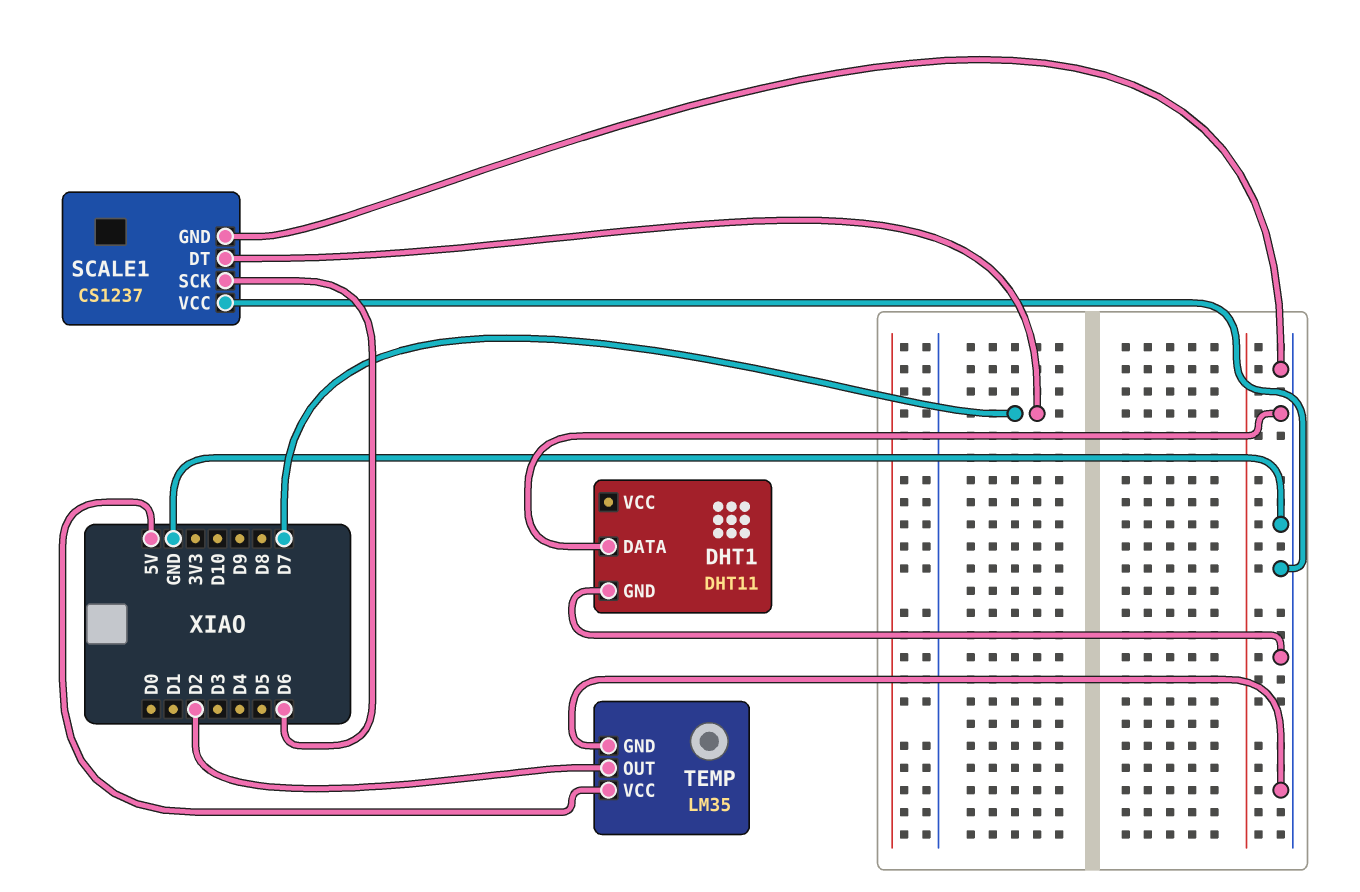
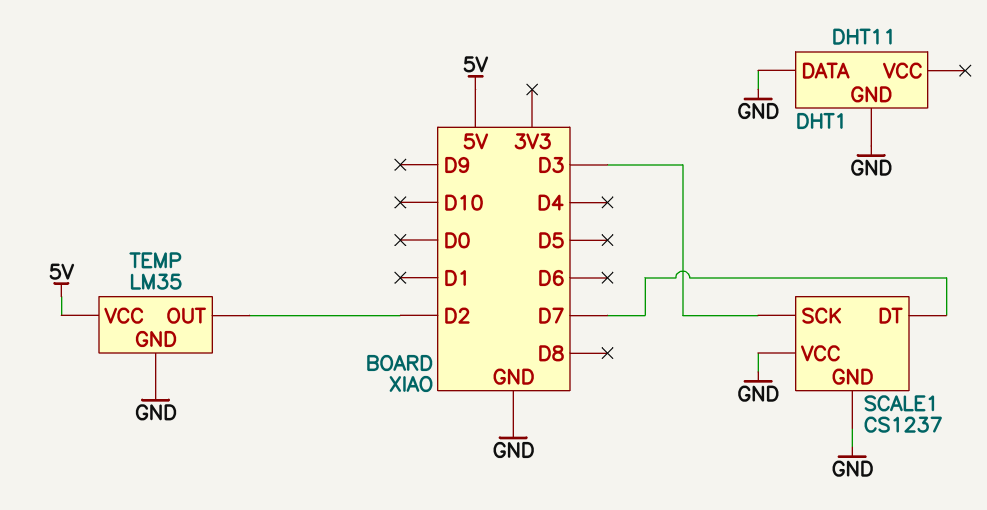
SCALE1 pin SCK: D6 -> D3

